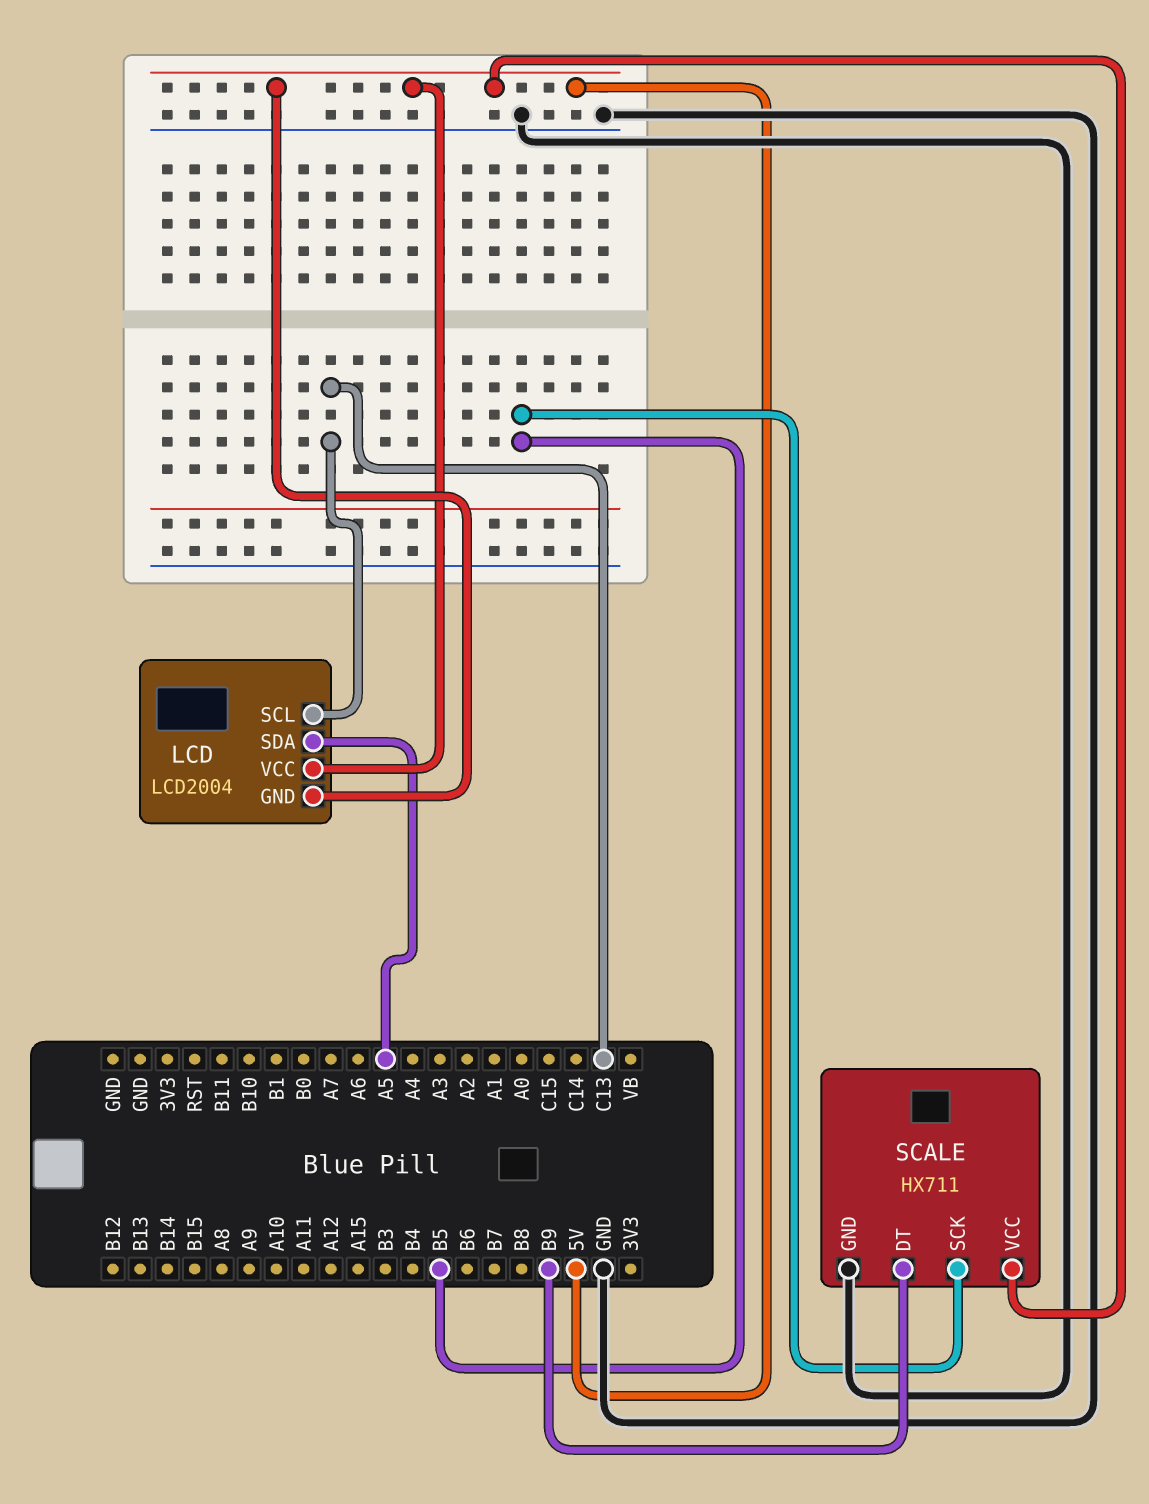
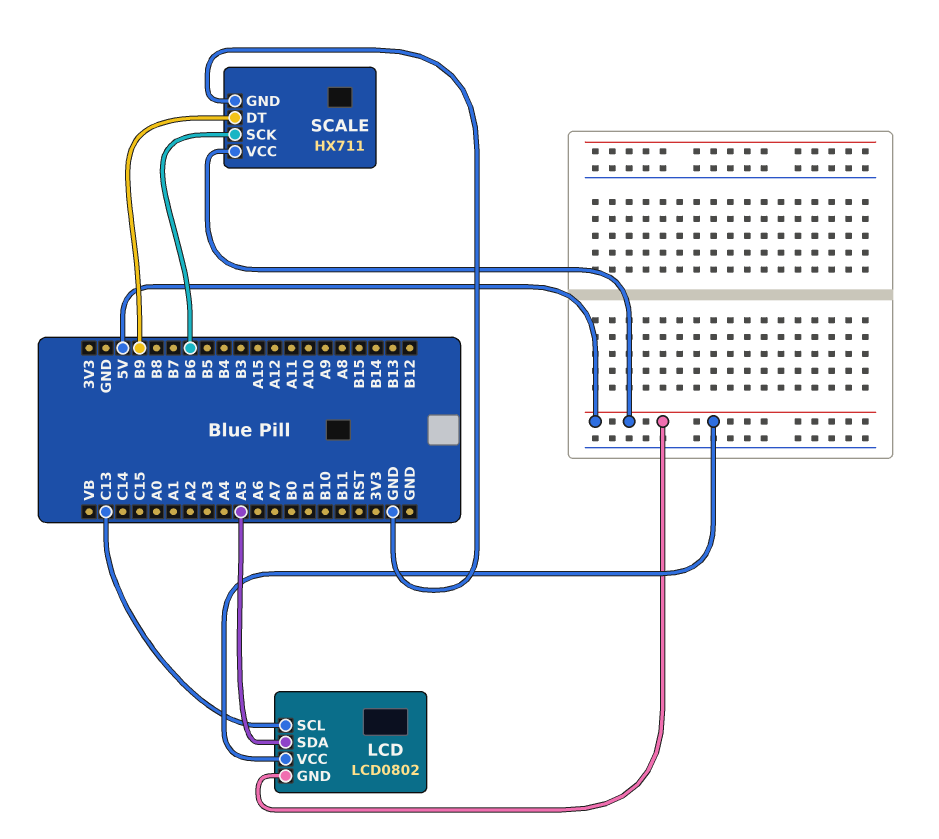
LCD: LCD2004 -> LCD0802
SCALE pin SCK: B5 -> B6

